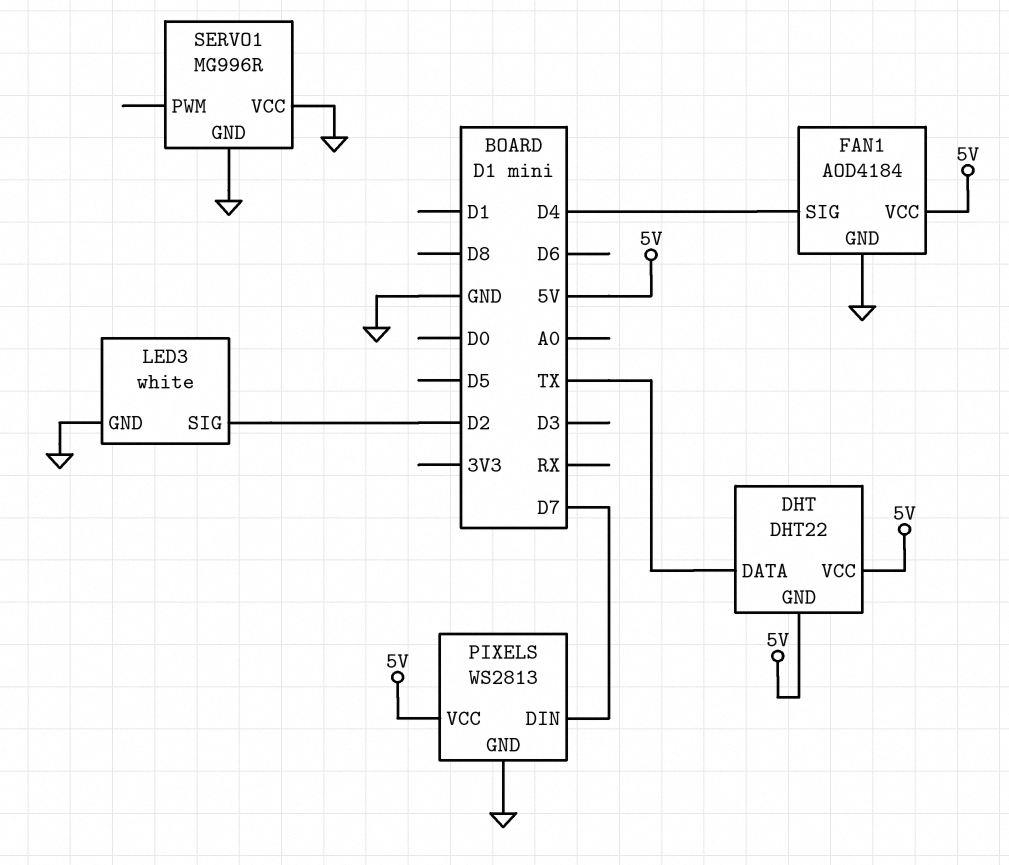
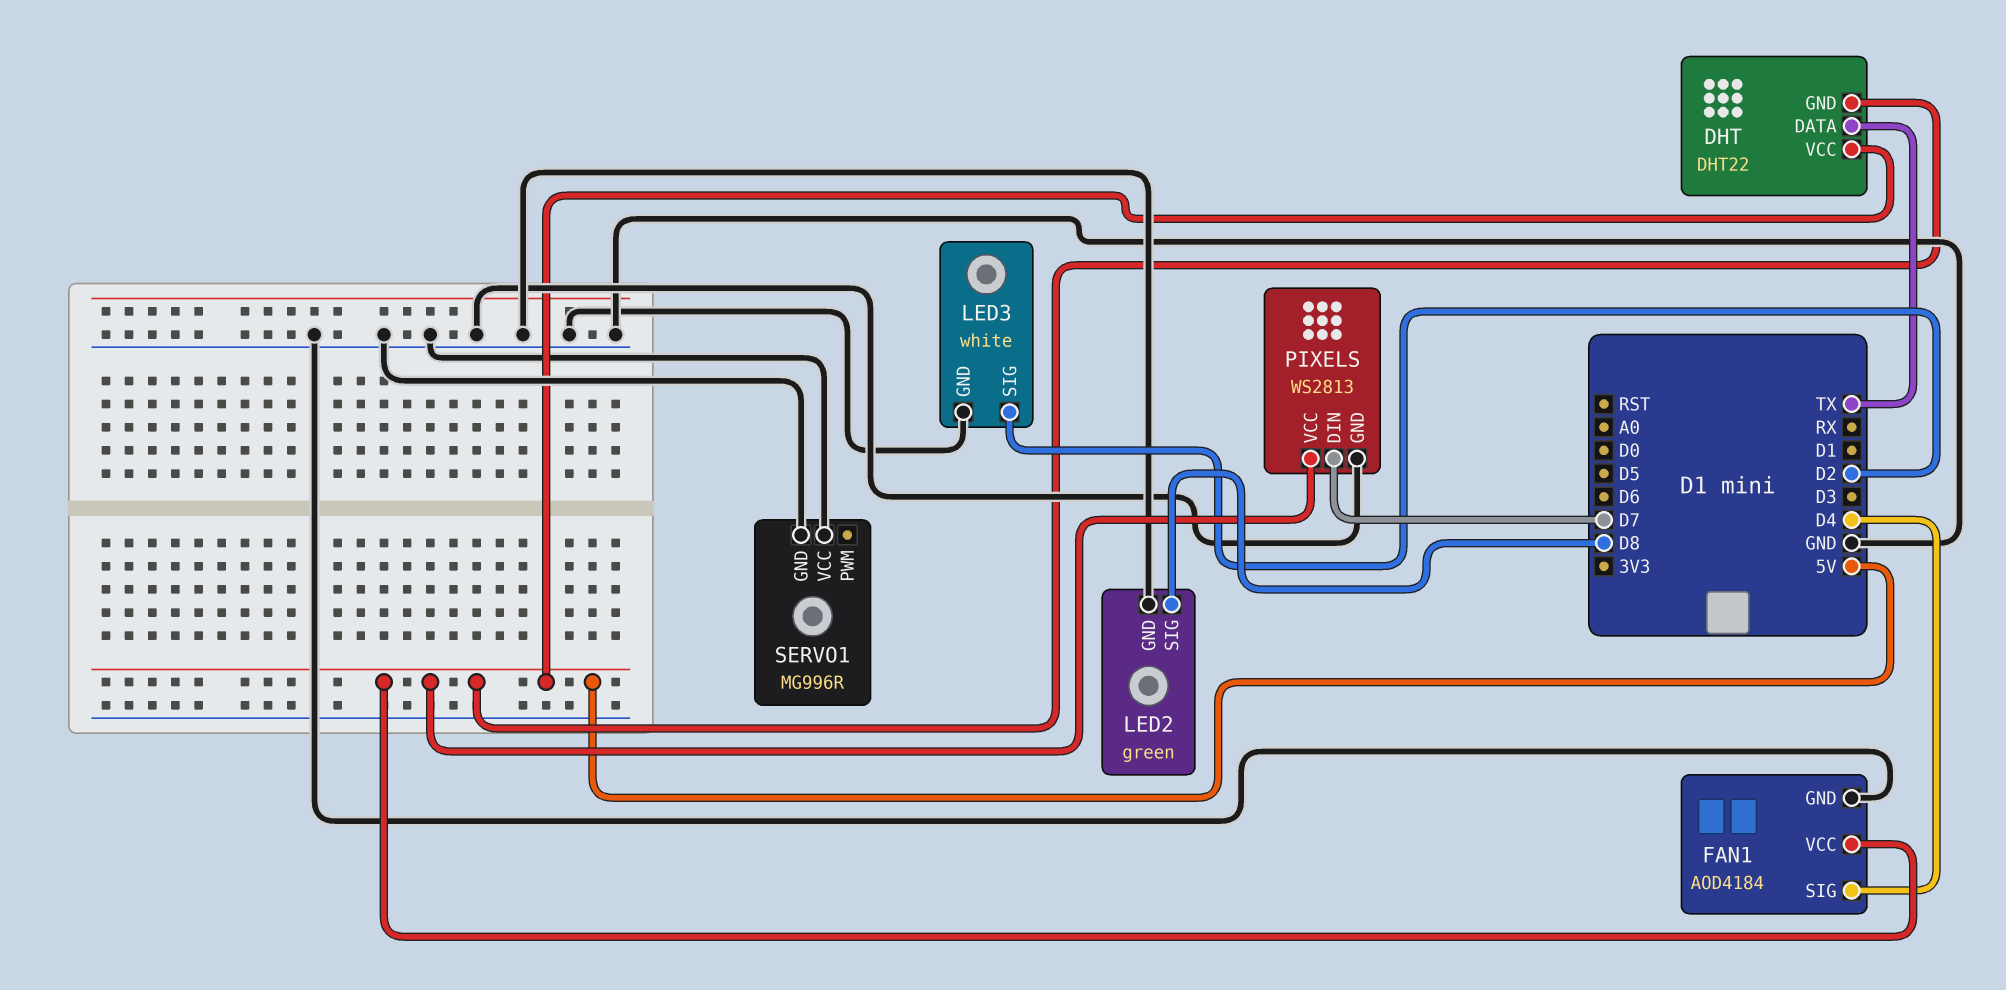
LED2: none -> green
LED2 pin GND: none -> GND
LED2 pin SIG: none -> D8

